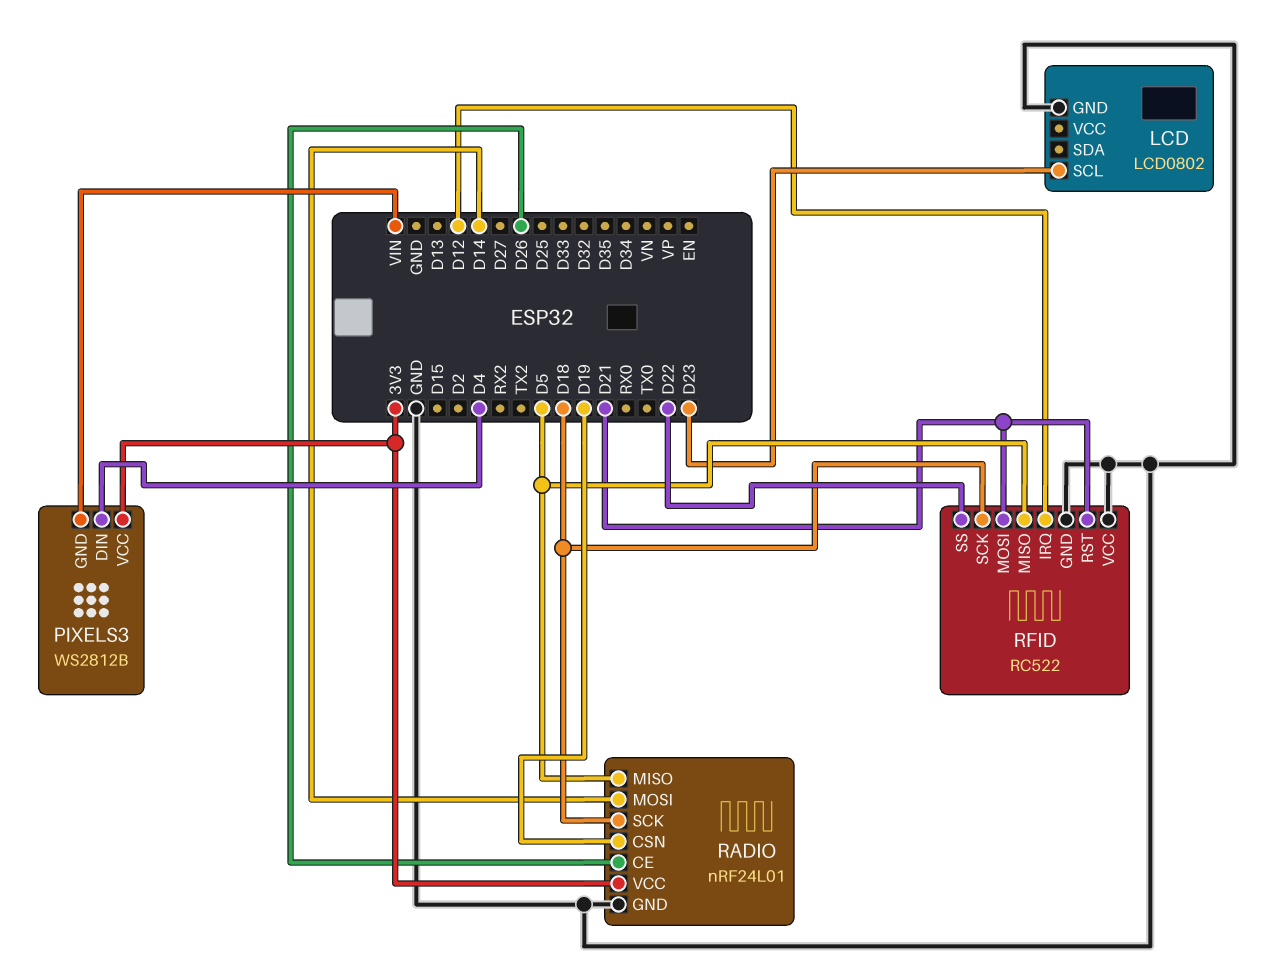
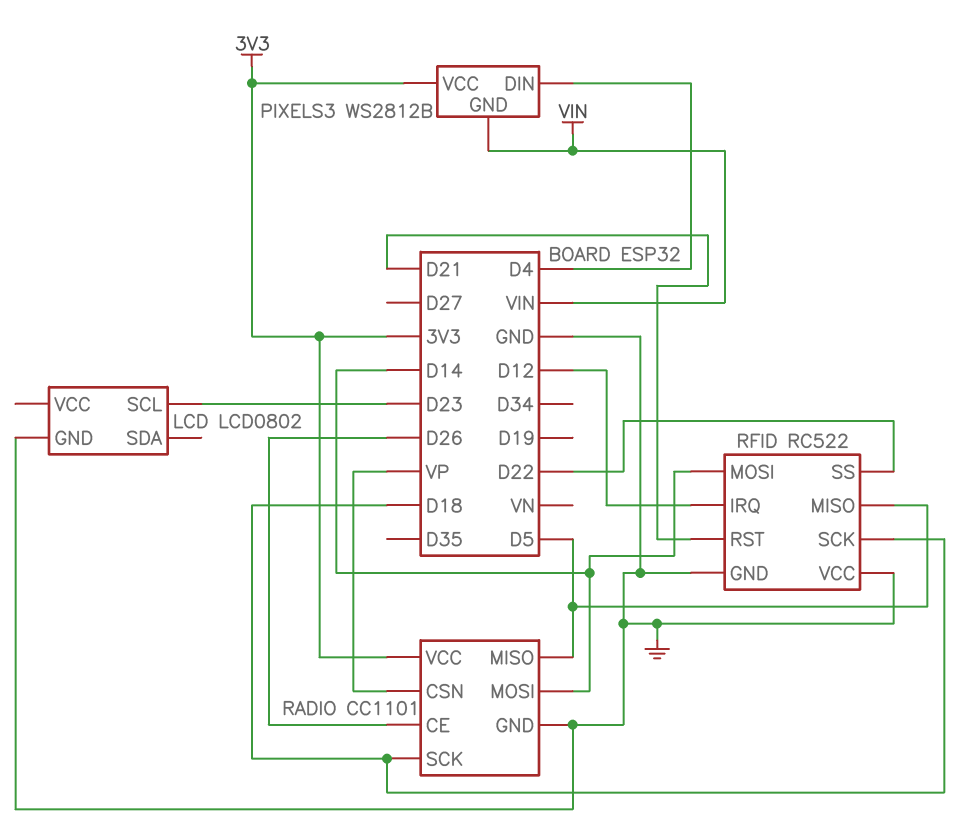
RADIO: nRF24L01 -> CC1101
RADIO pin CSN: D19 -> VP
RFID pin MOSI: D21 -> D14

